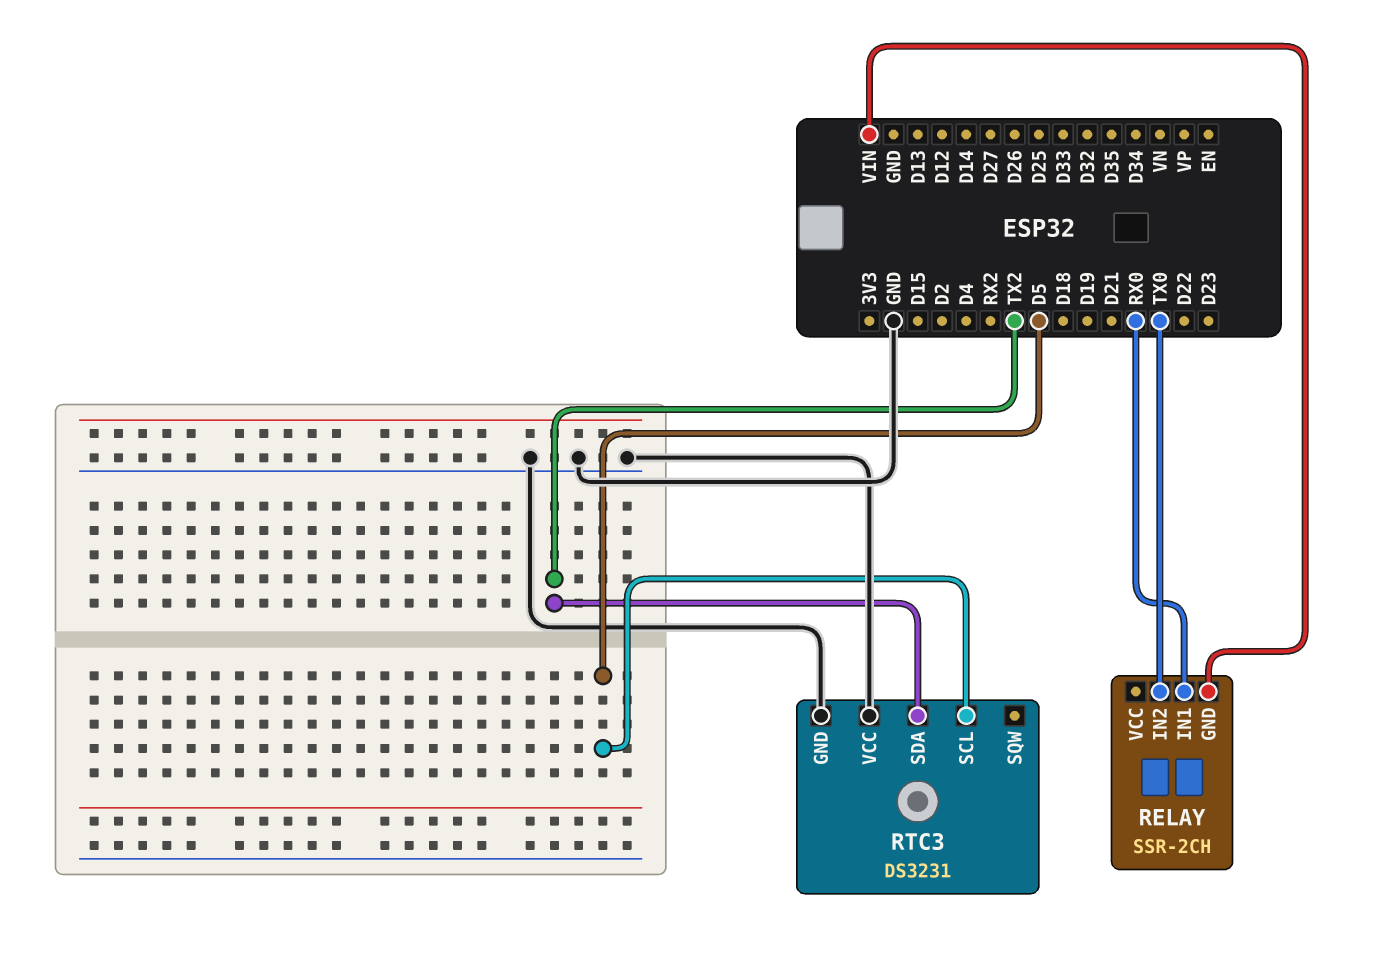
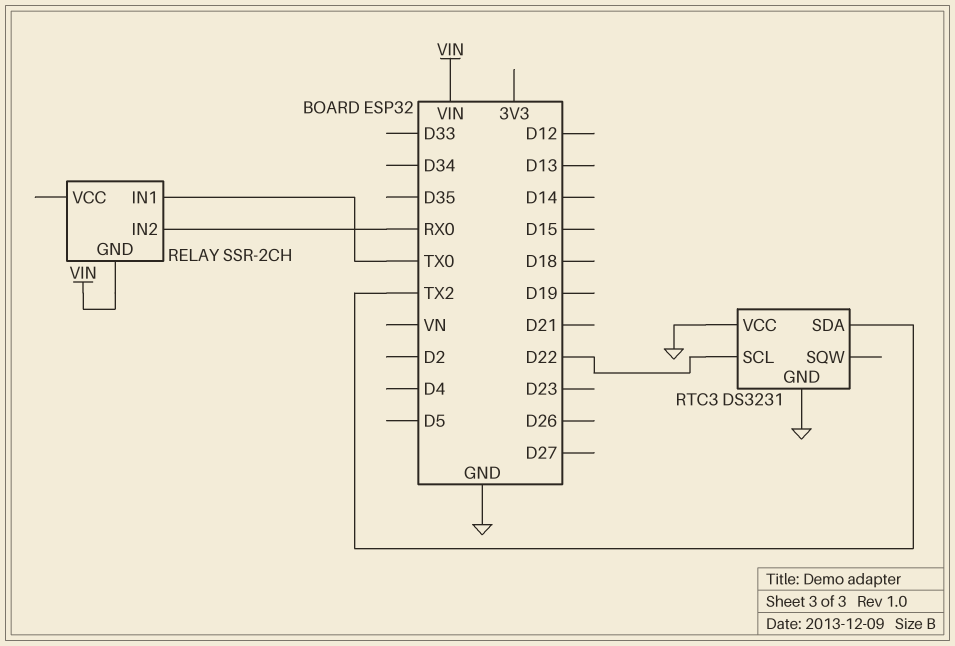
RELAY pin IN1: RX0 -> TX0
RELAY pin IN2: TX0 -> RX0
RTC3 pin SCL: D5 -> D22

